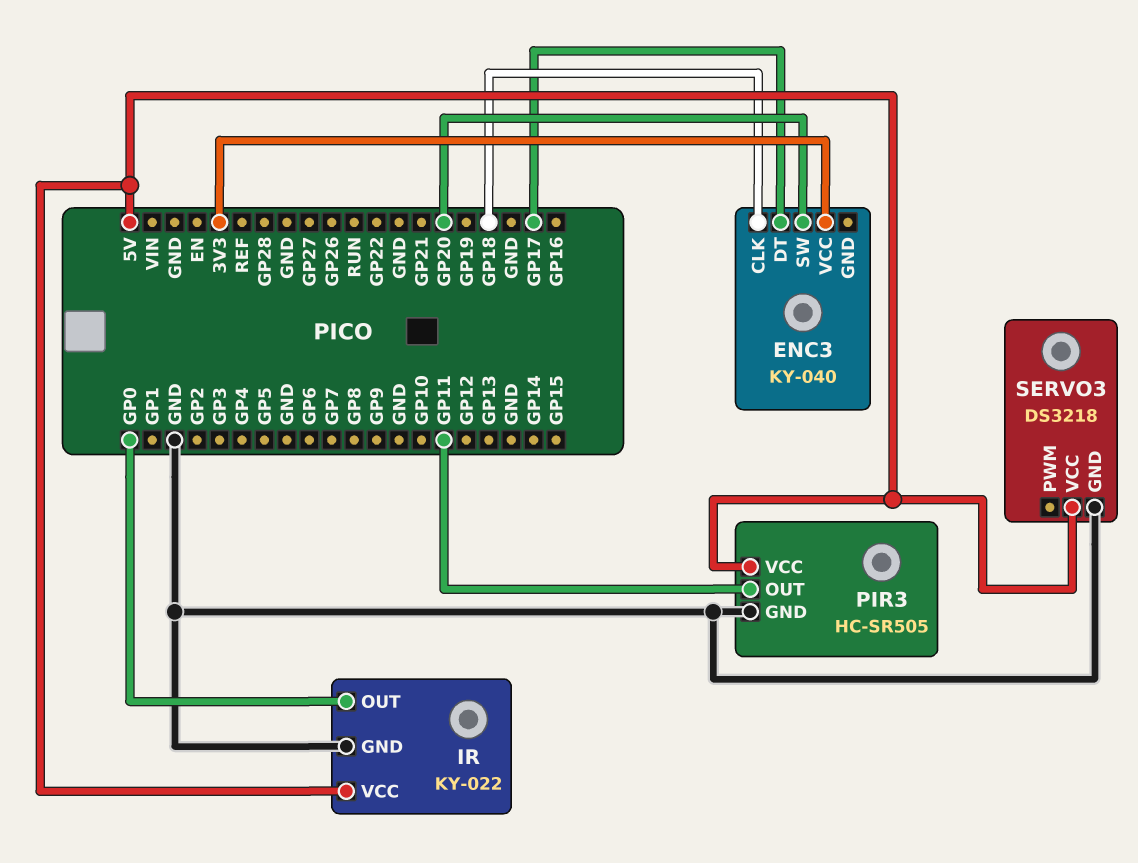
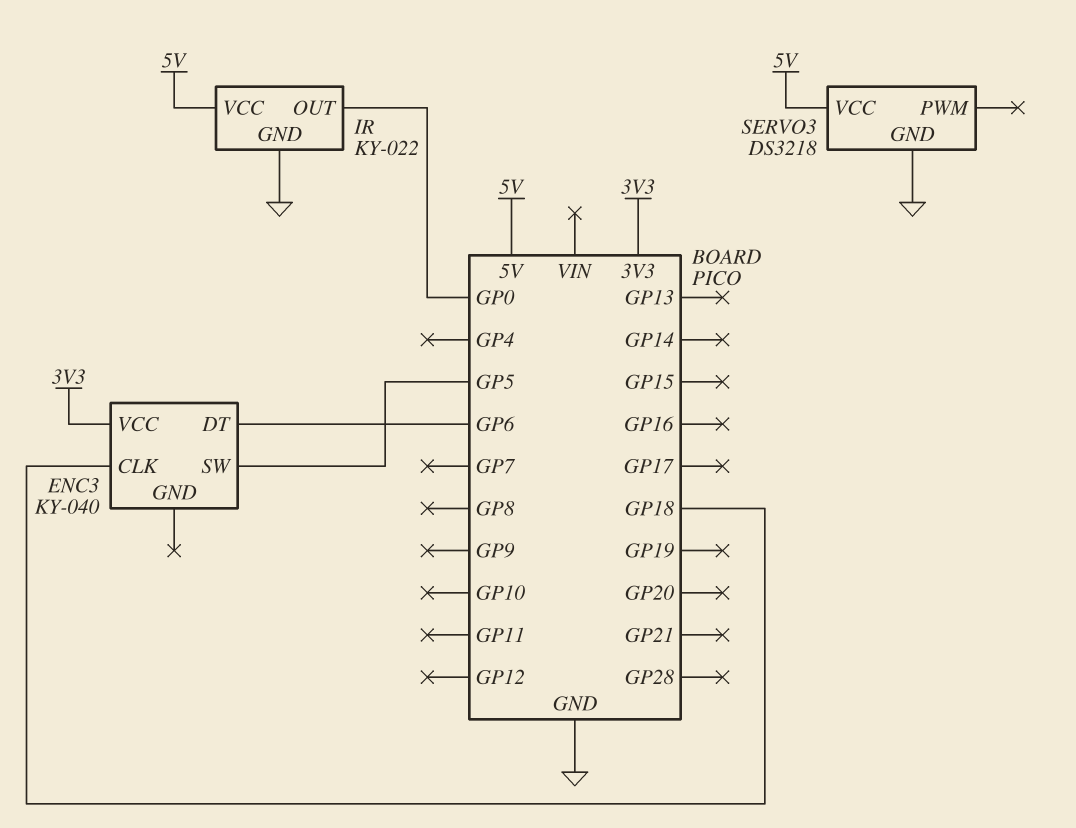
ENC3 pin DT: GP17 -> GP6
ENC3 pin SW: GP20 -> GP5
PIR3: HC-SR505 -> none
PIR3 pin GND: GND -> none
PIR3 pin OUT: GP11 -> none
PIR3 pin VCC: 5V -> none

